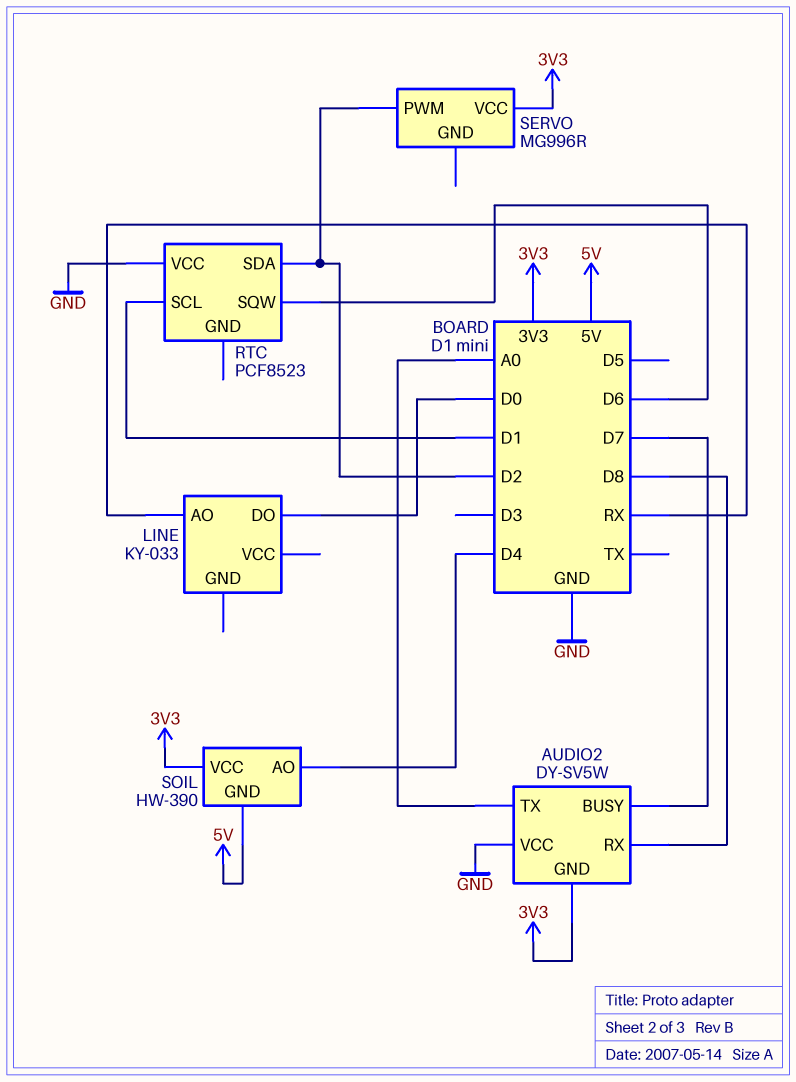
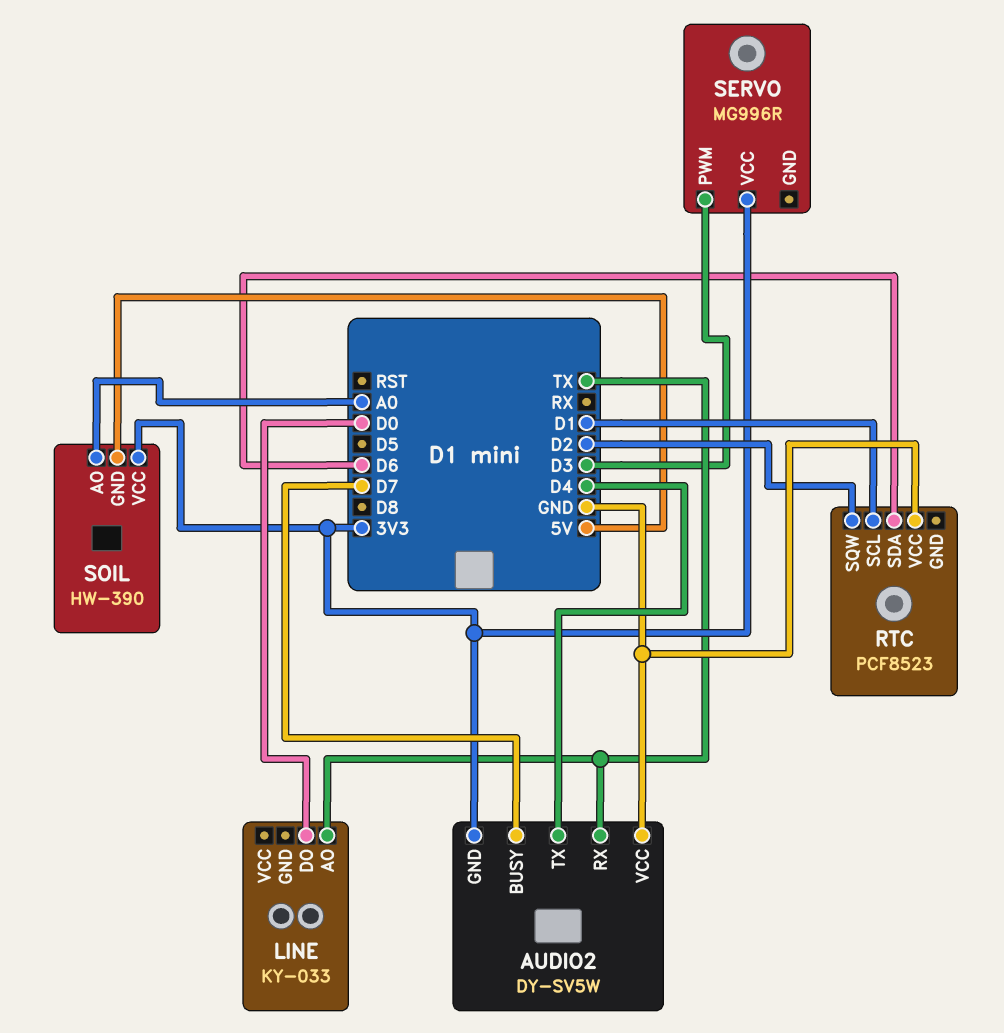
AUDIO2 pin RX: D8 -> TX
AUDIO2 pin TX: A0 -> D4
LINE pin AO: RX -> TX
RTC pin SDA: D2 -> D6
RTC pin SQW: D6 -> D2
SERVO pin PWM: D2 -> D3
SOIL pin AO: D4 -> A0

